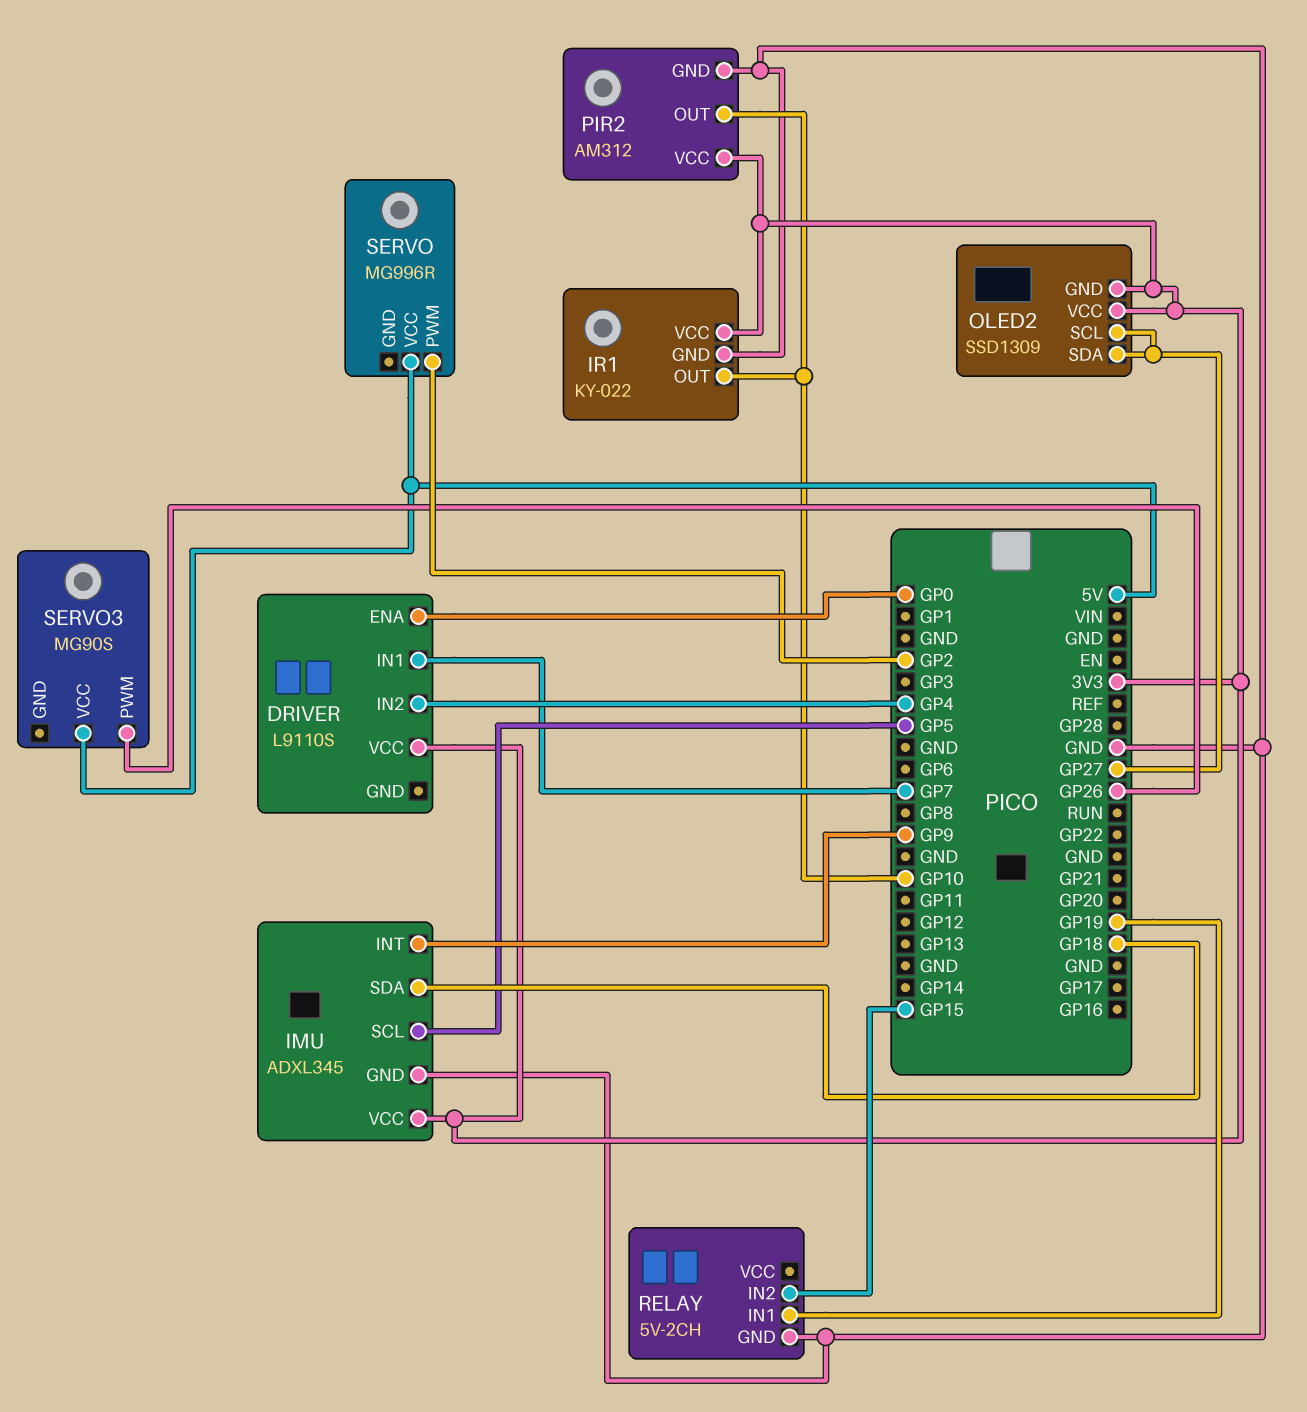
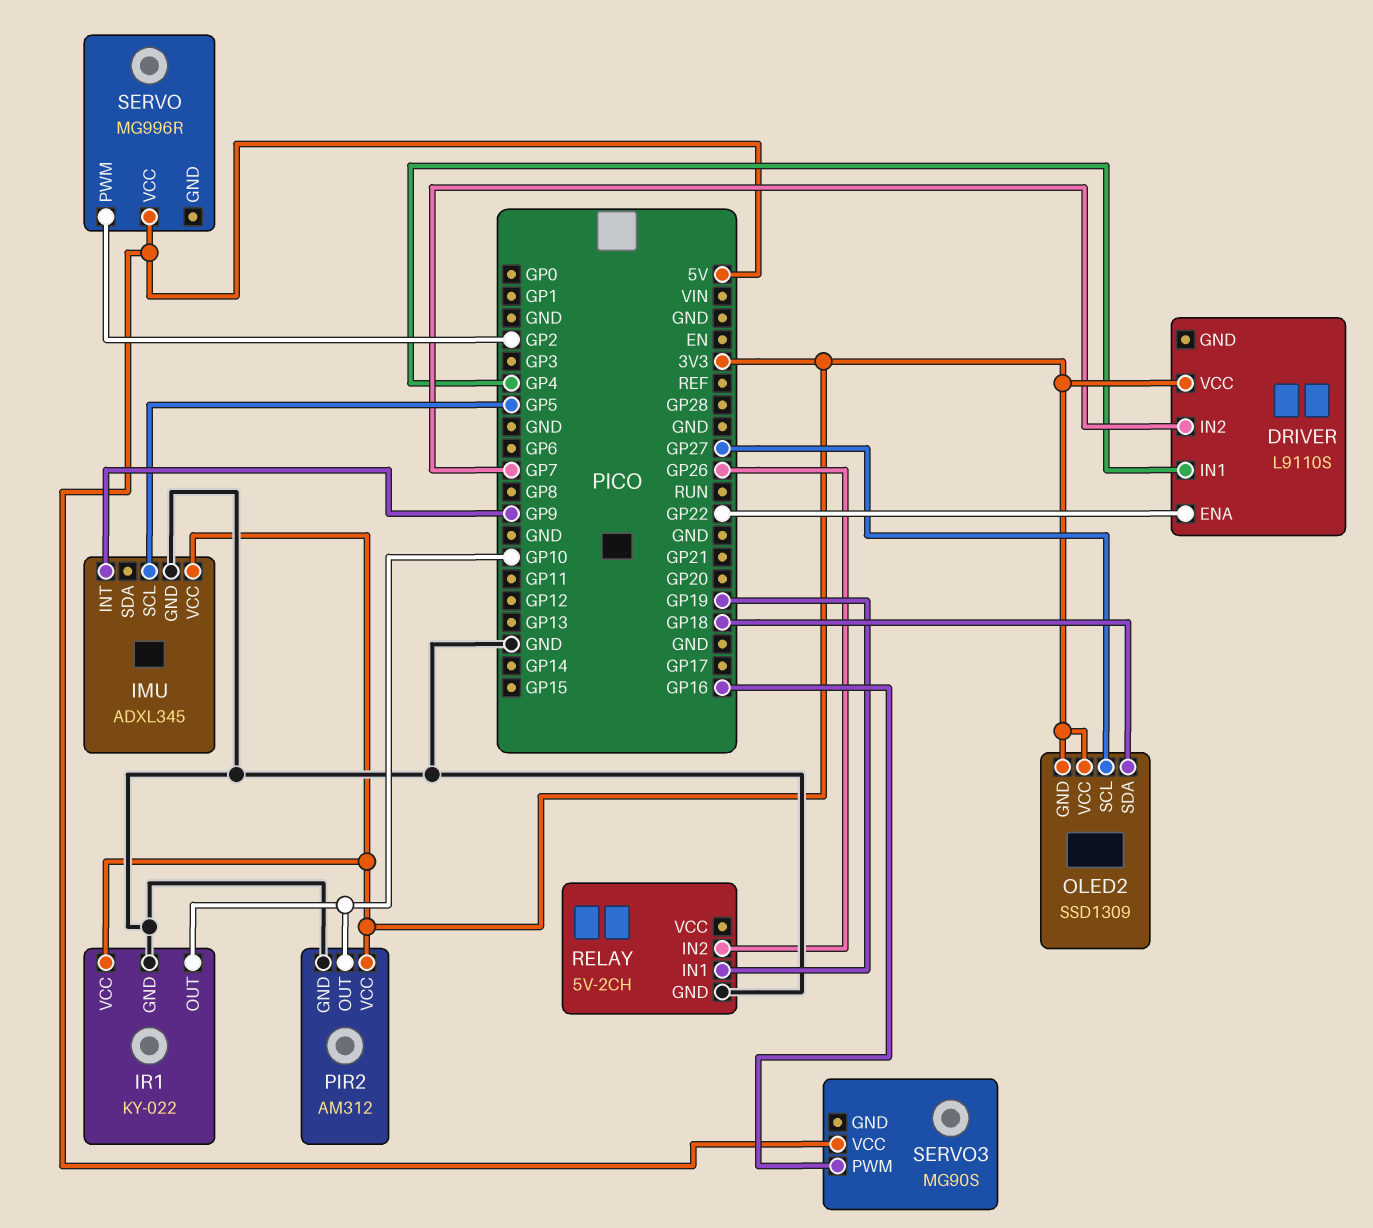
DRIVER pin ENA: GP0 -> GP22
DRIVER pin IN1: GP7 -> GP4
DRIVER pin IN2: GP4 -> GP7
IMU pin SDA: GP18 -> none
OLED2 pin SDA: GP27 -> GP18
RELAY pin IN2: GP15 -> GP26
SERVO3 pin PWM: GP26 -> GP16

